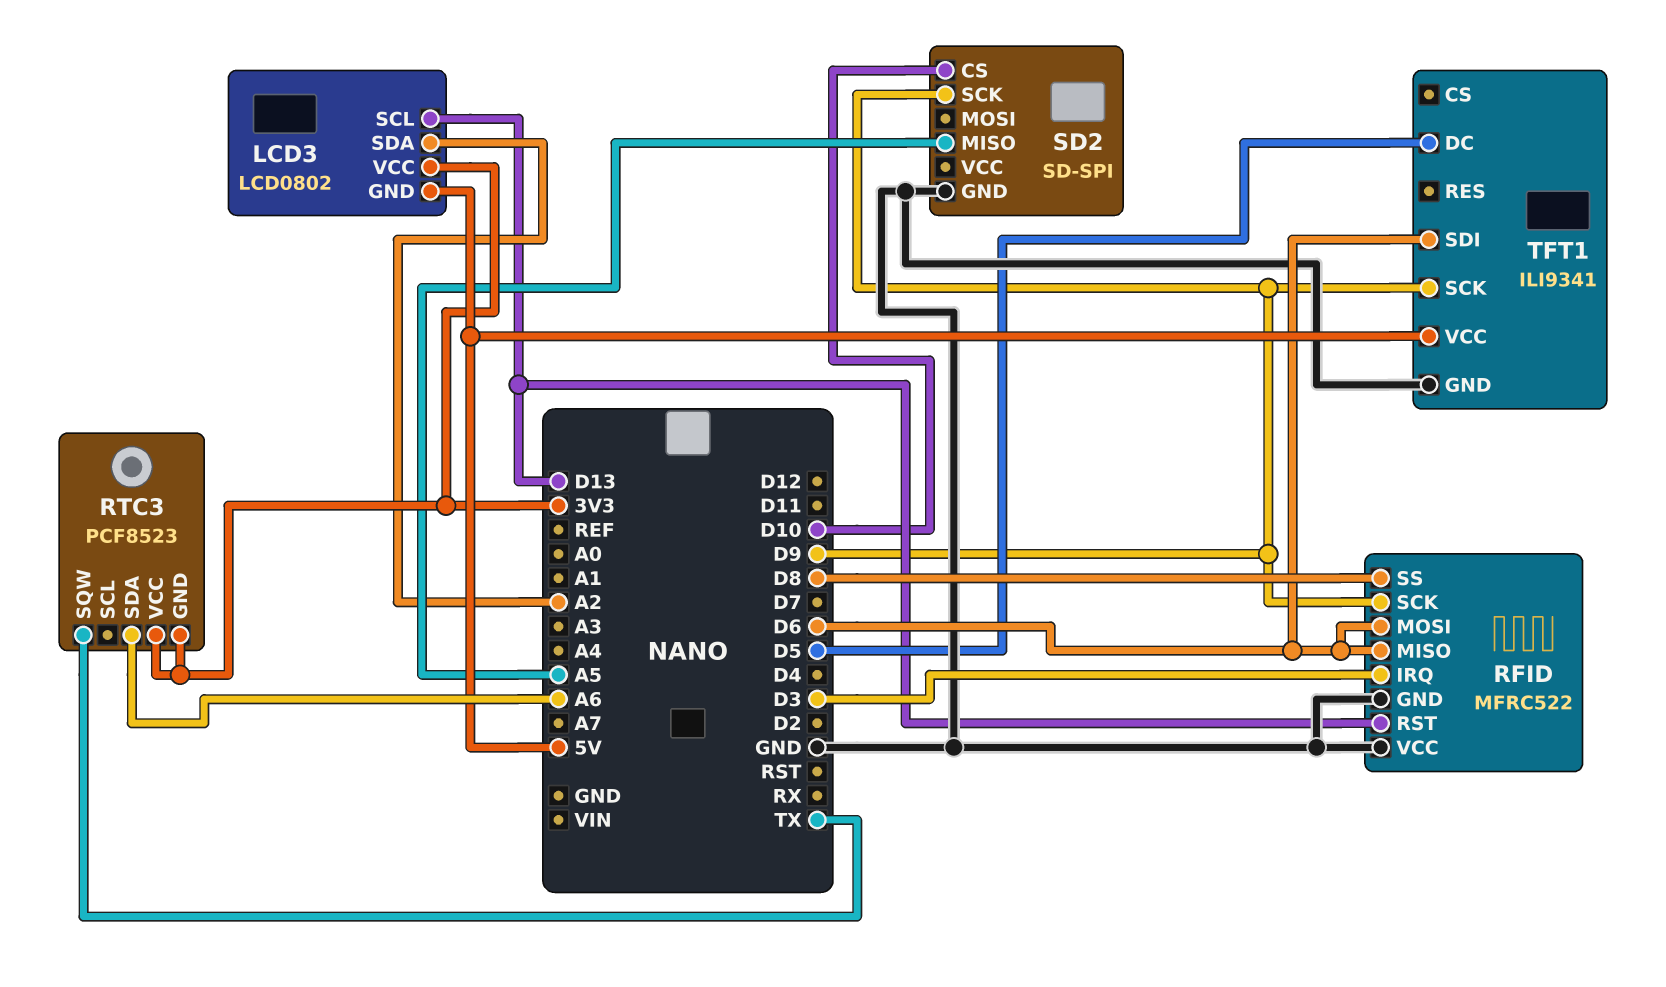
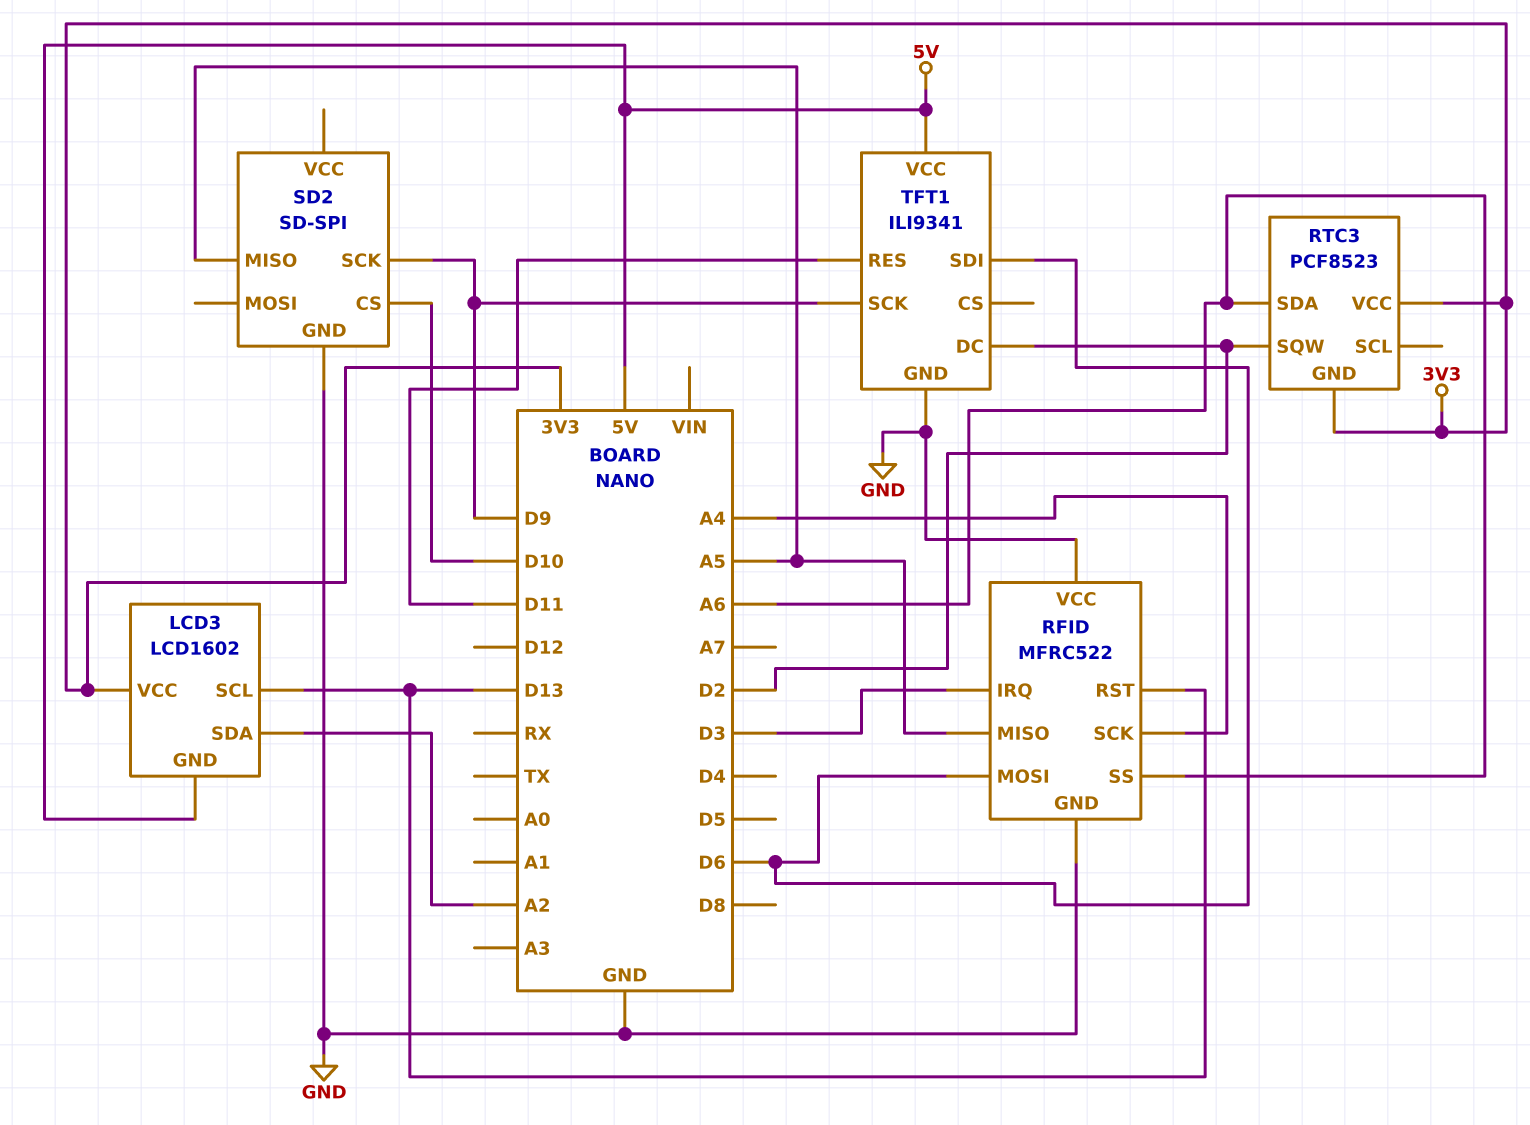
LCD3: LCD0802 -> LCD1602
RFID pin MISO: D6 -> A5
RFID pin SCK: D9 -> A4
RFID pin SS: D8 -> A6
RTC3 pin SQW: TX -> D2
TFT1 pin DC: D5 -> D2
TFT1 pin RES: none -> D11

